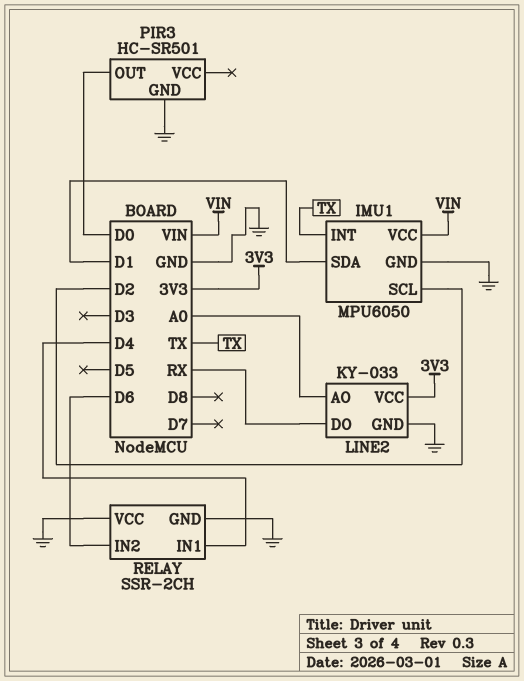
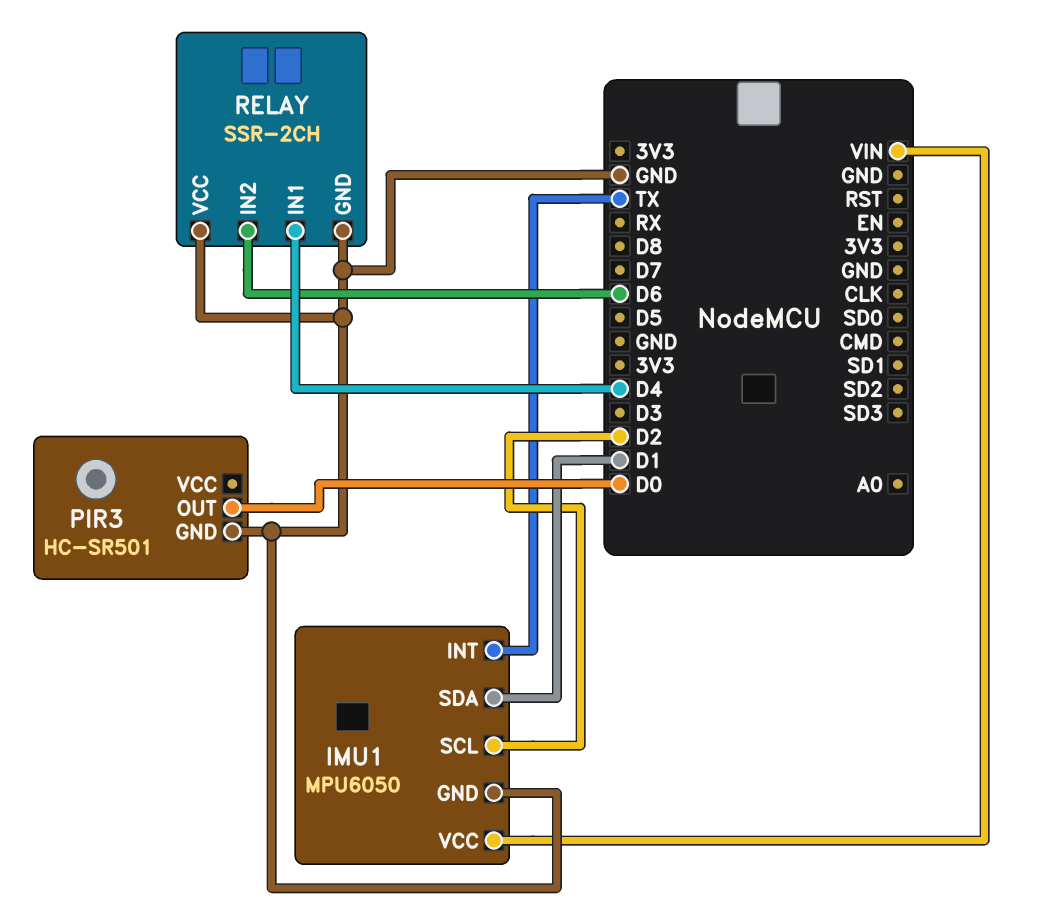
LINE2: KY-033 -> none
LINE2 pin AO: A0 -> none
LINE2 pin DO: RX -> none
LINE2 pin GND: GND -> none
LINE2 pin VCC: 3V3 -> none

